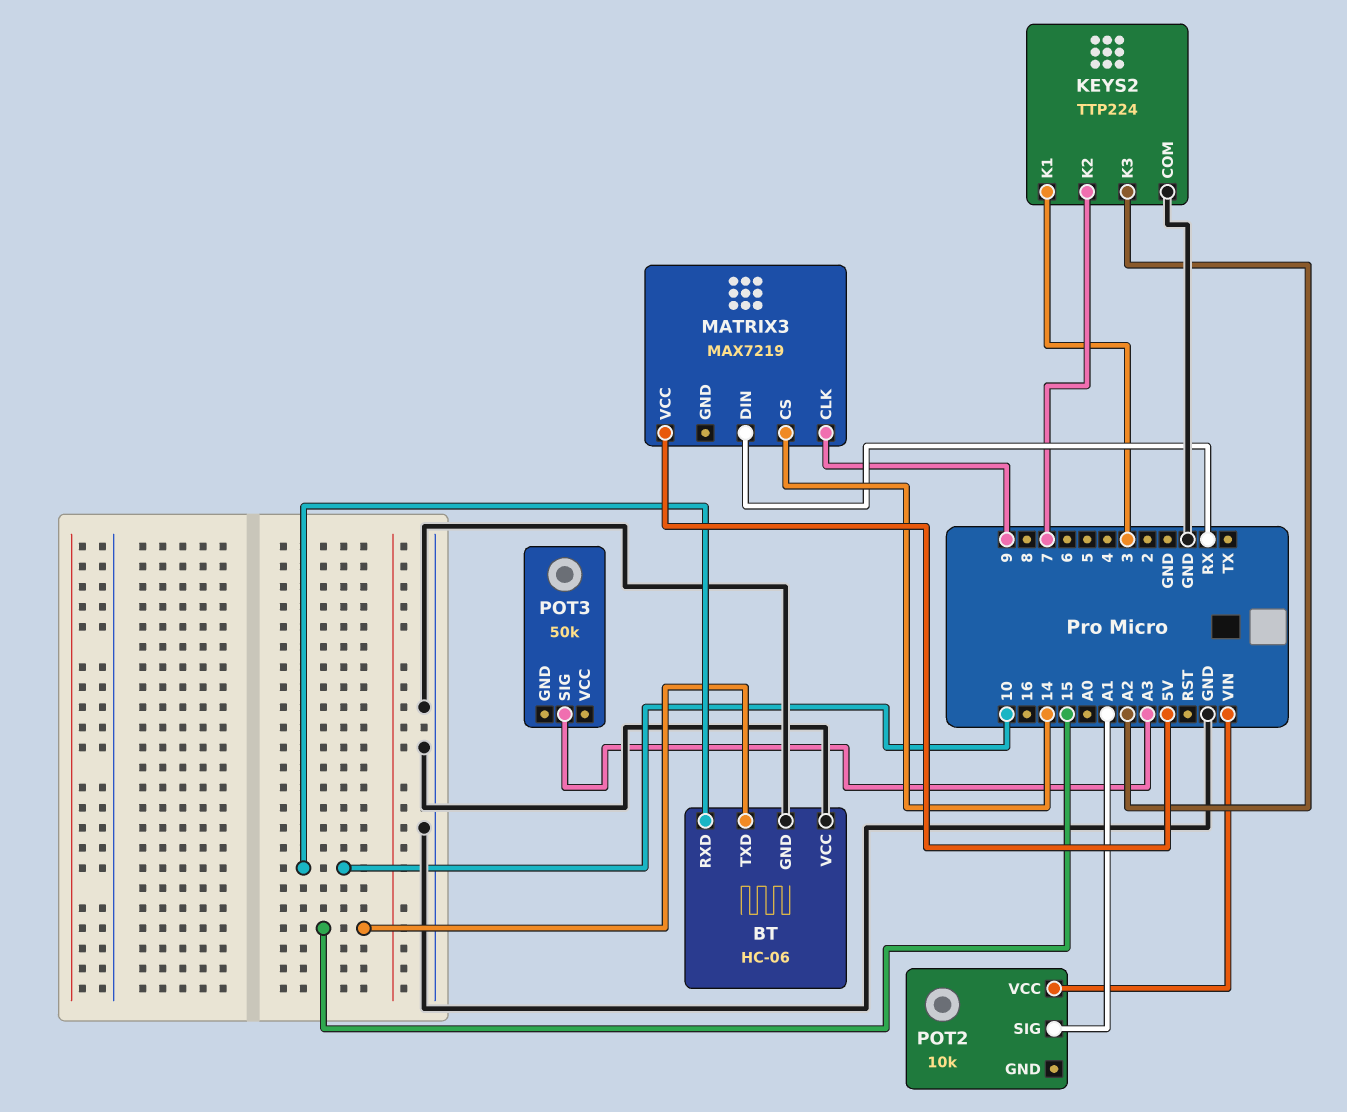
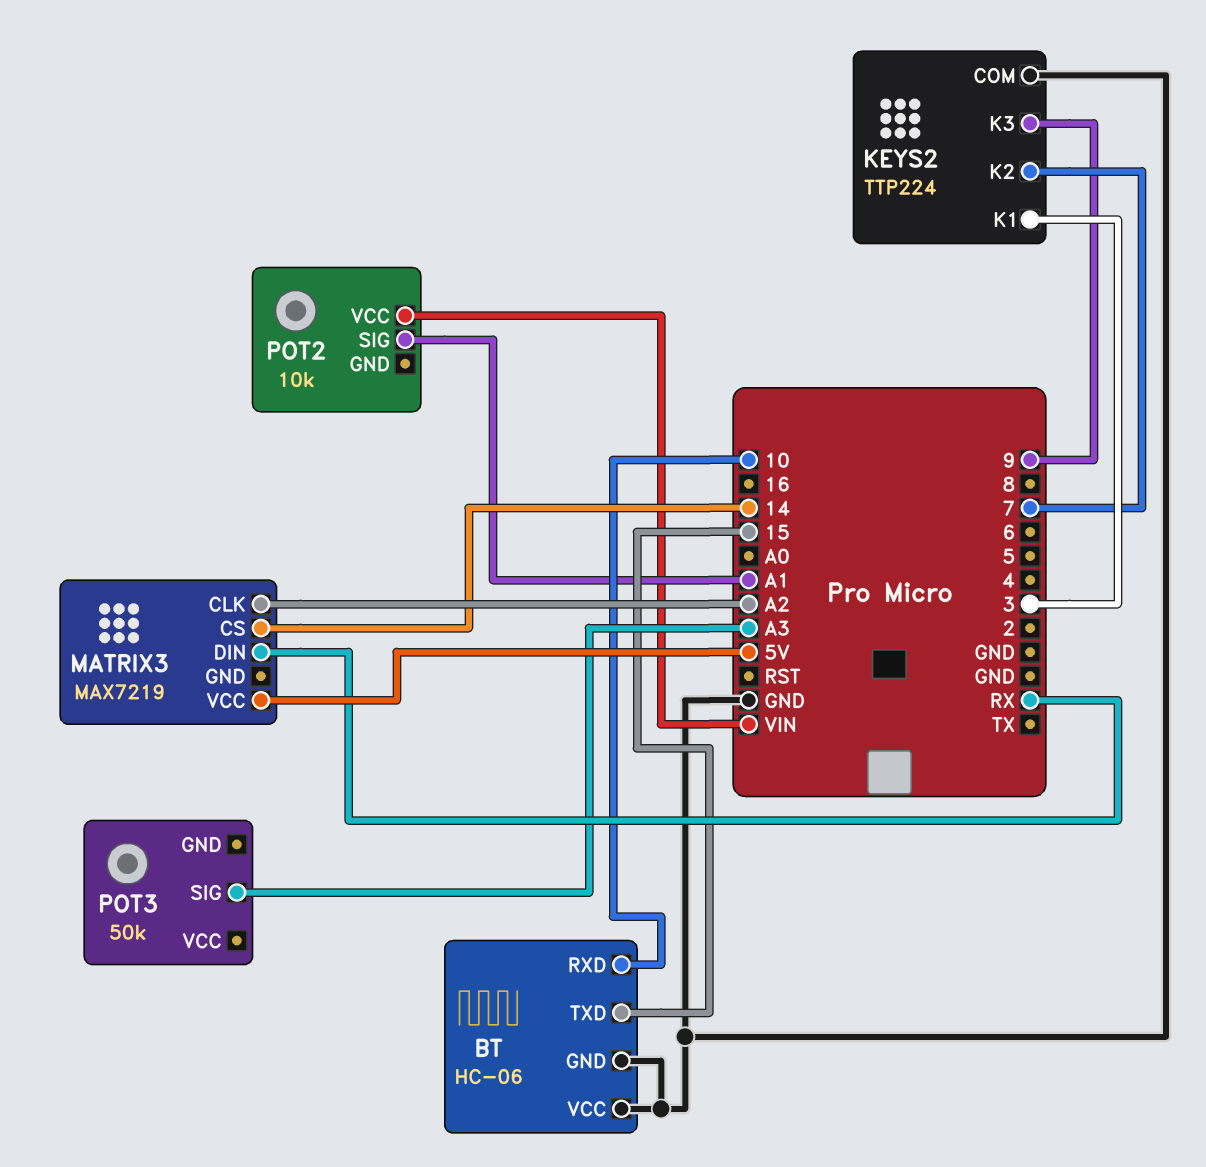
KEYS2 pin K3: A2 -> 9
MATRIX3 pin CLK: 9 -> A2

